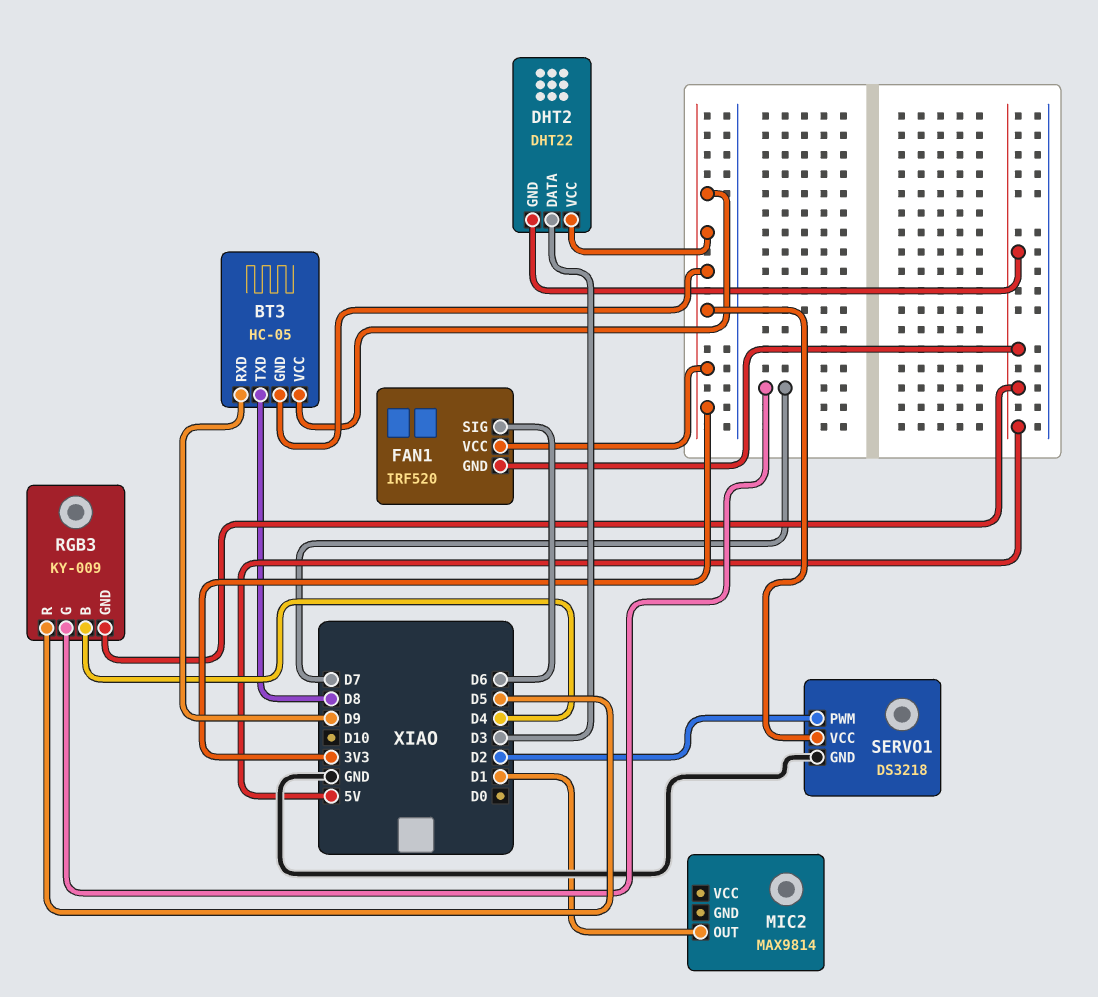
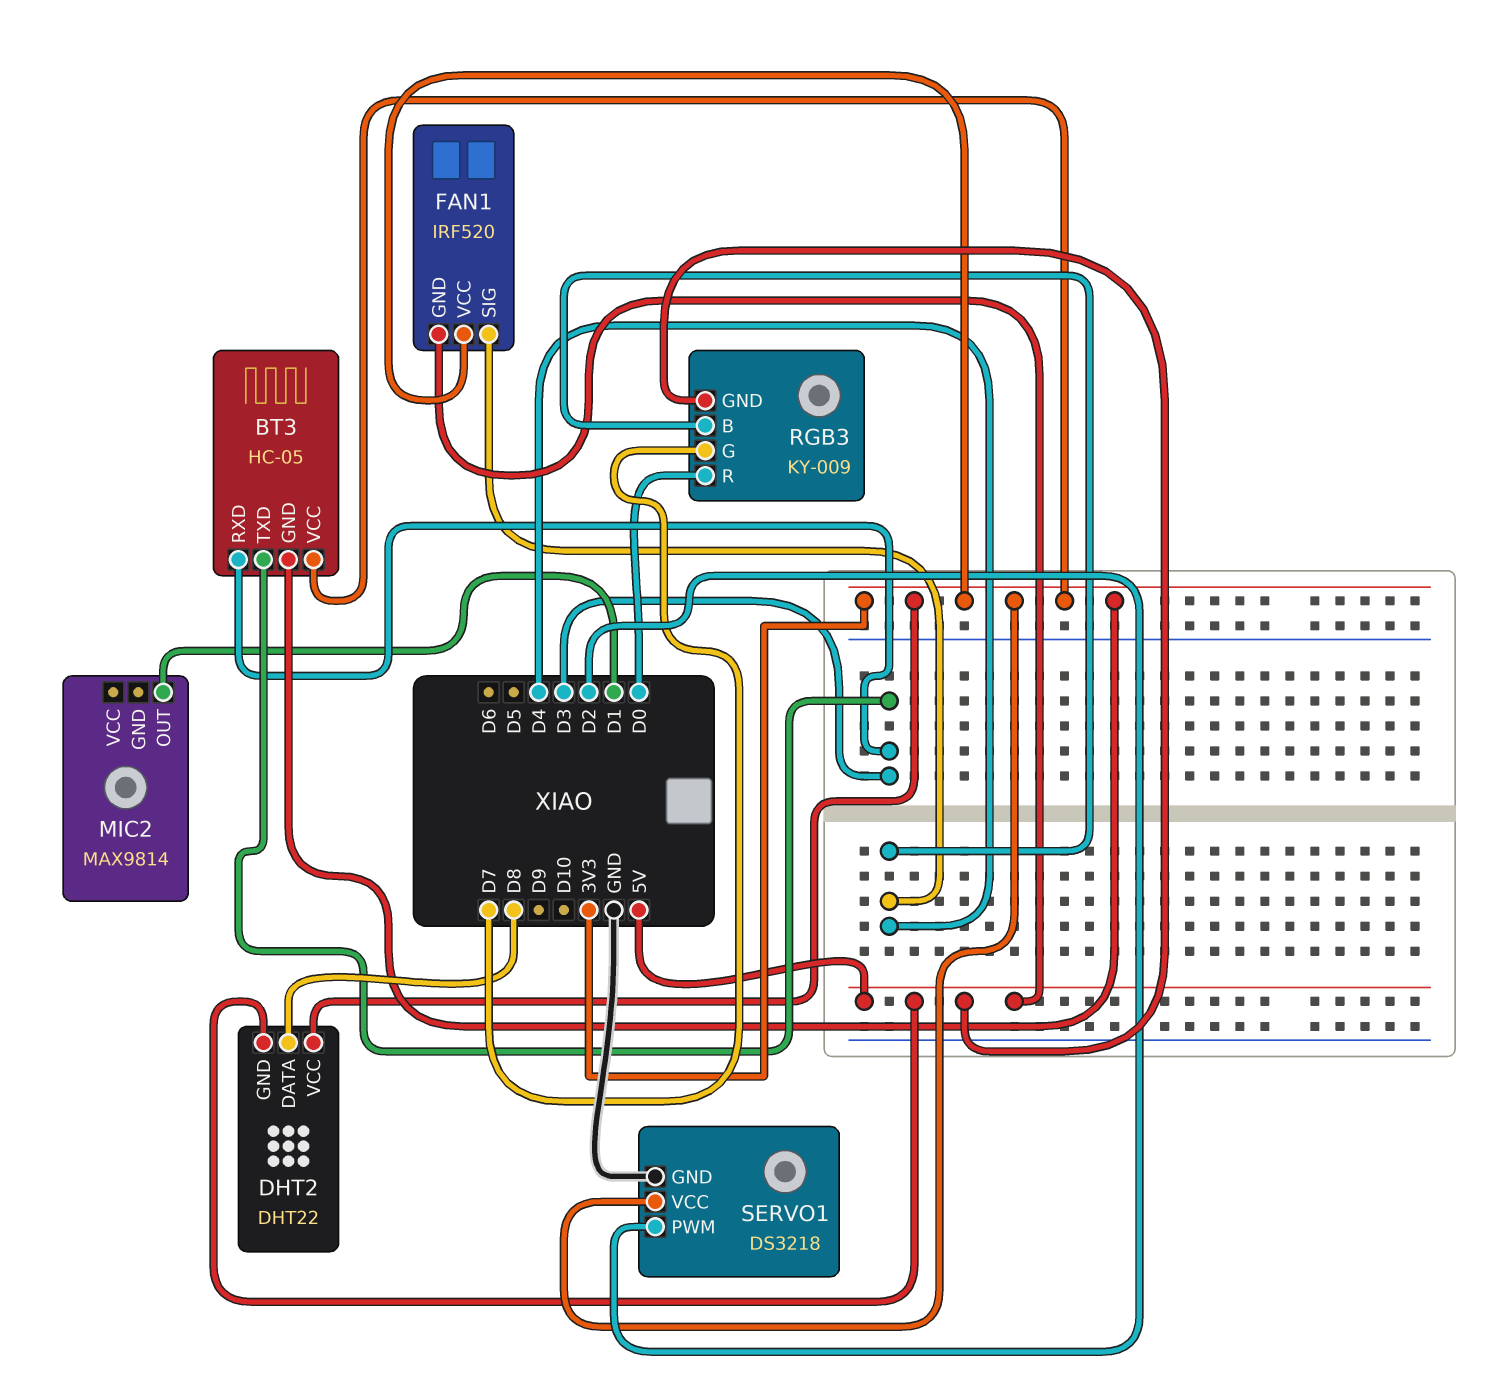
BT3 pin RXD: D9 -> D3
BT3 pin TXD: D8 -> D3
DHT2 pin DATA: D3 -> D8
FAN1 pin SIG: D6 -> D4
RGB3 pin R: D5 -> D0

